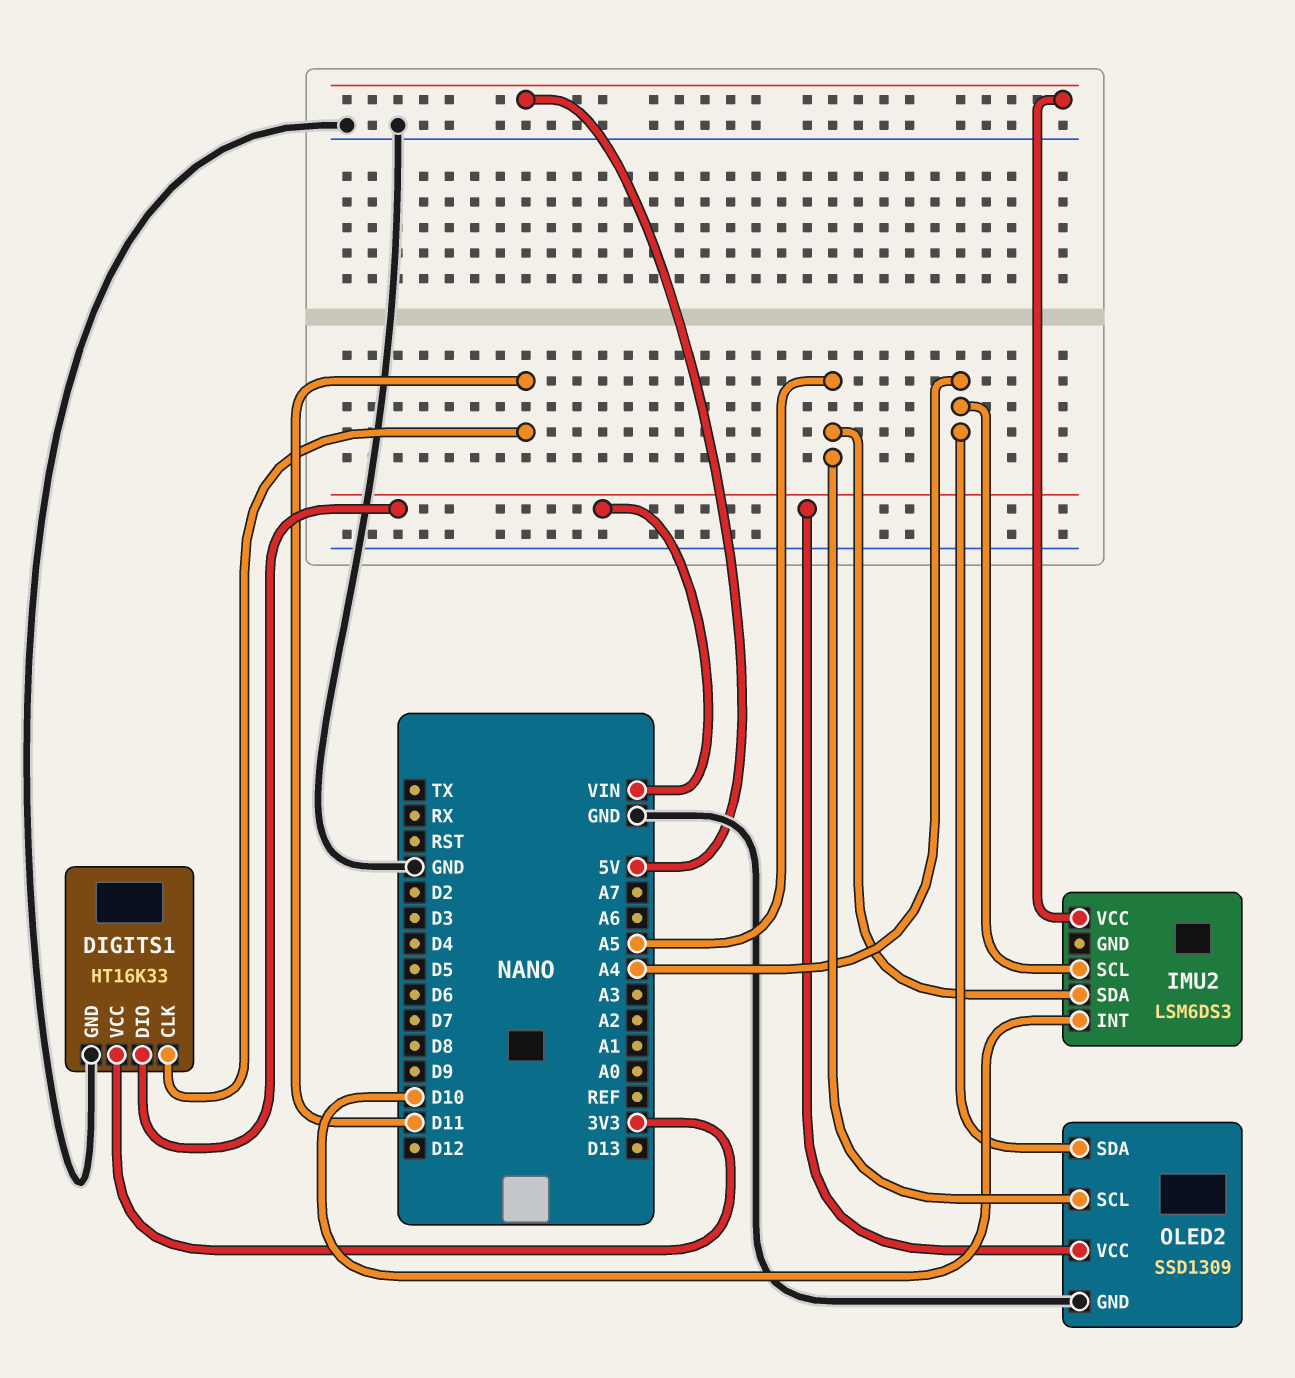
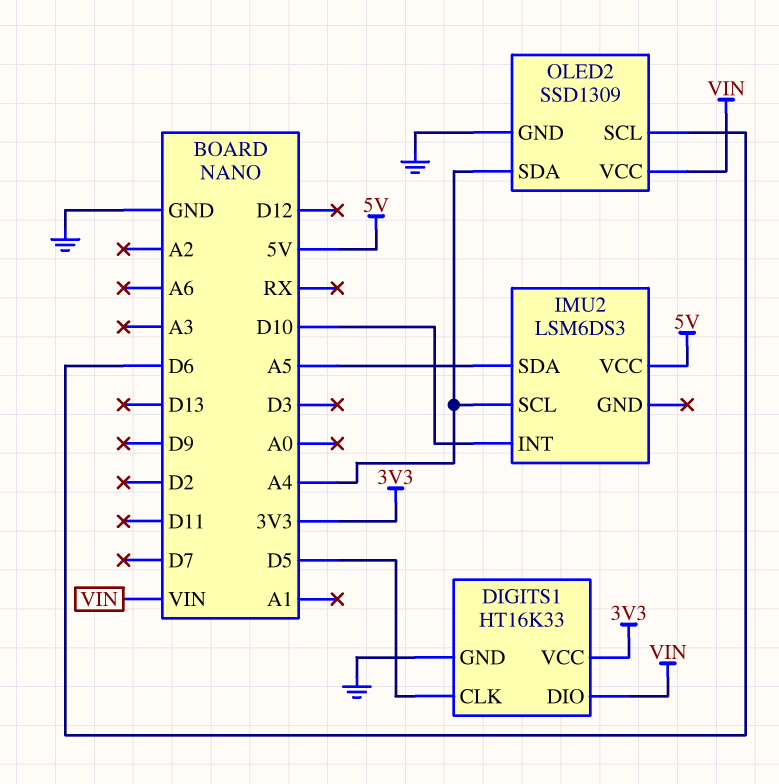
DIGITS1 pin CLK: D11 -> D5
OLED2 pin SCL: A5 -> D6

